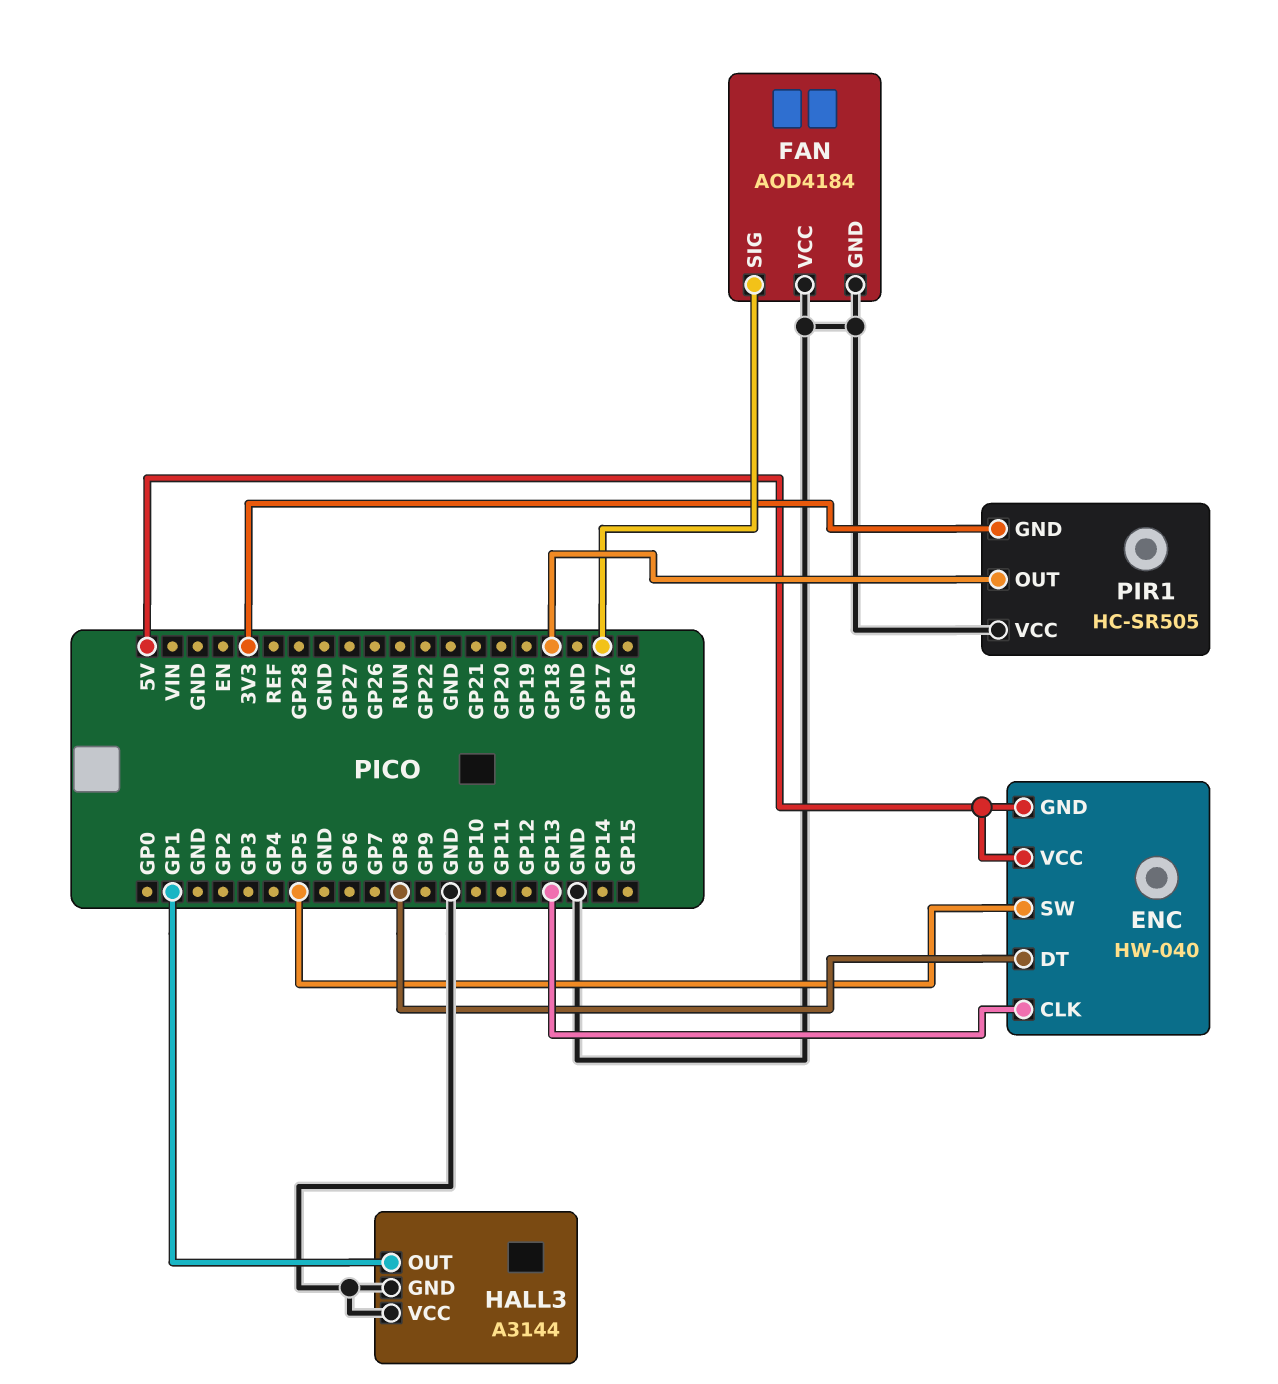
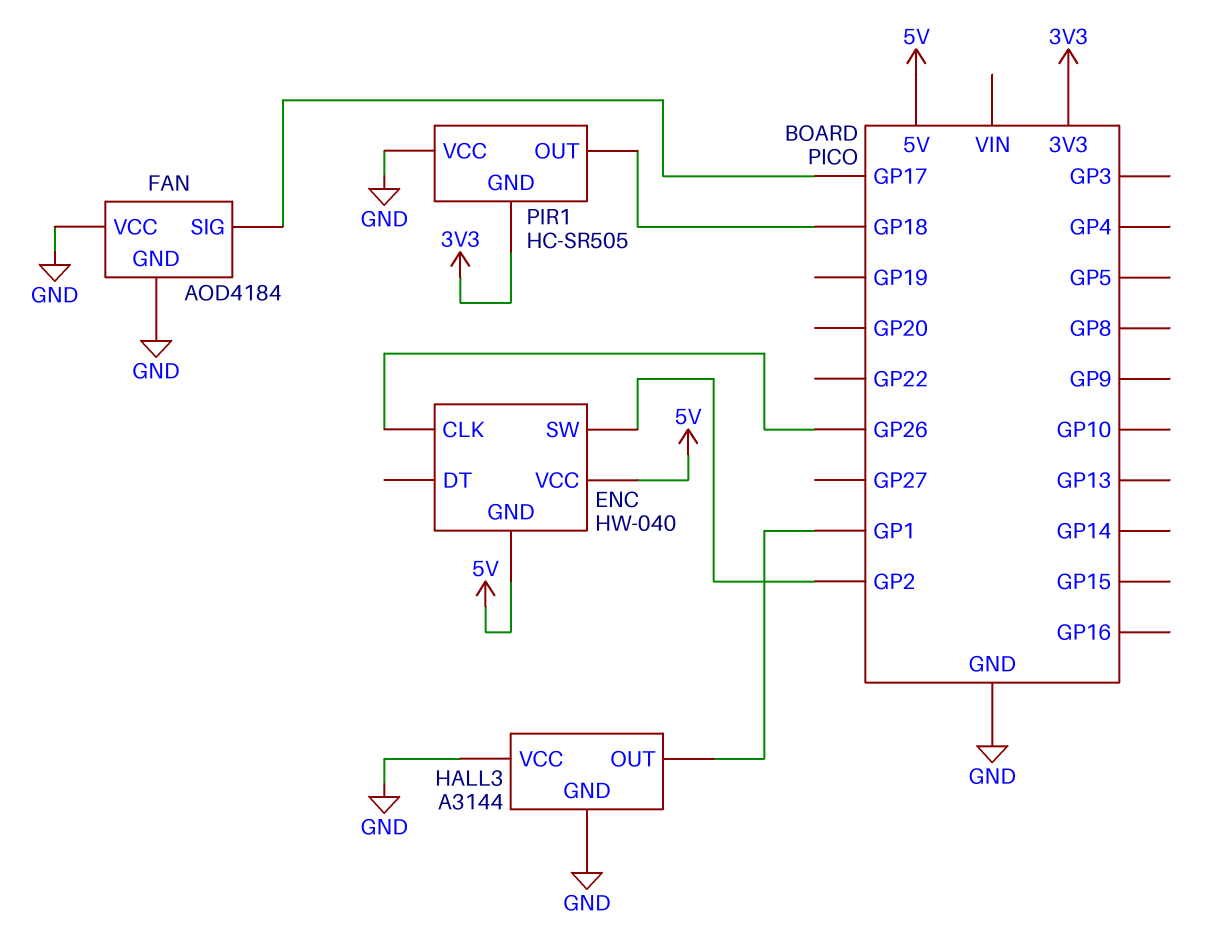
ENC pin CLK: GP13 -> GP26
ENC pin DT: GP8 -> none
ENC pin SW: GP5 -> GP2

